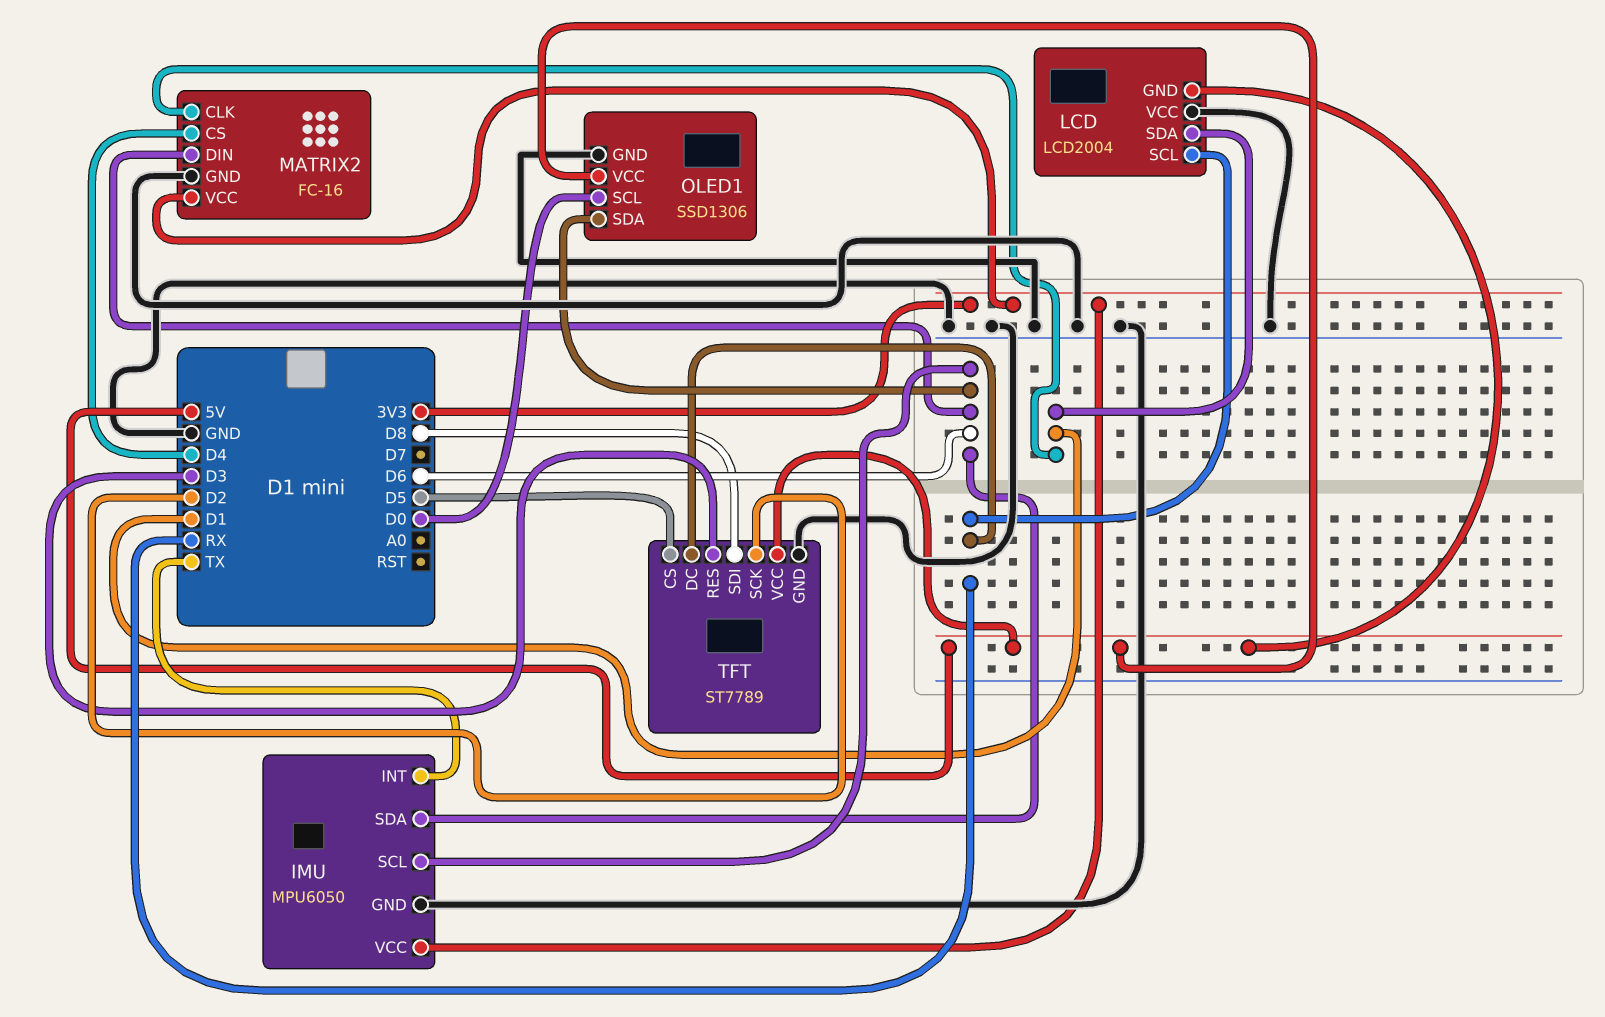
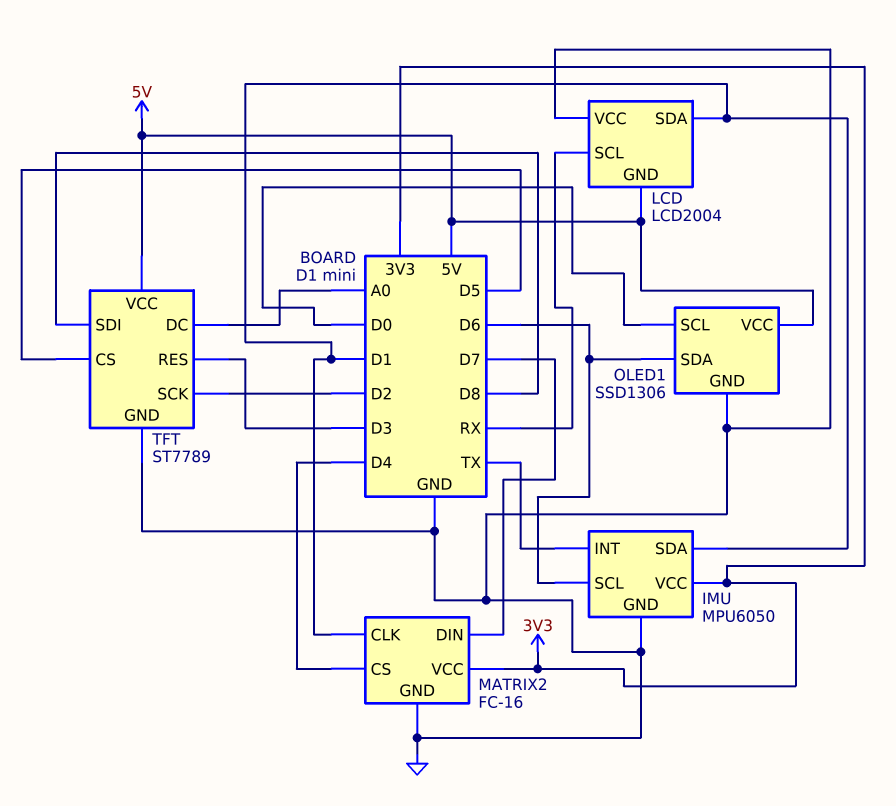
IMU pin SDA: D6 -> D1
MATRIX2 pin DIN: D6 -> D7
TFT pin DC: RX -> A0

